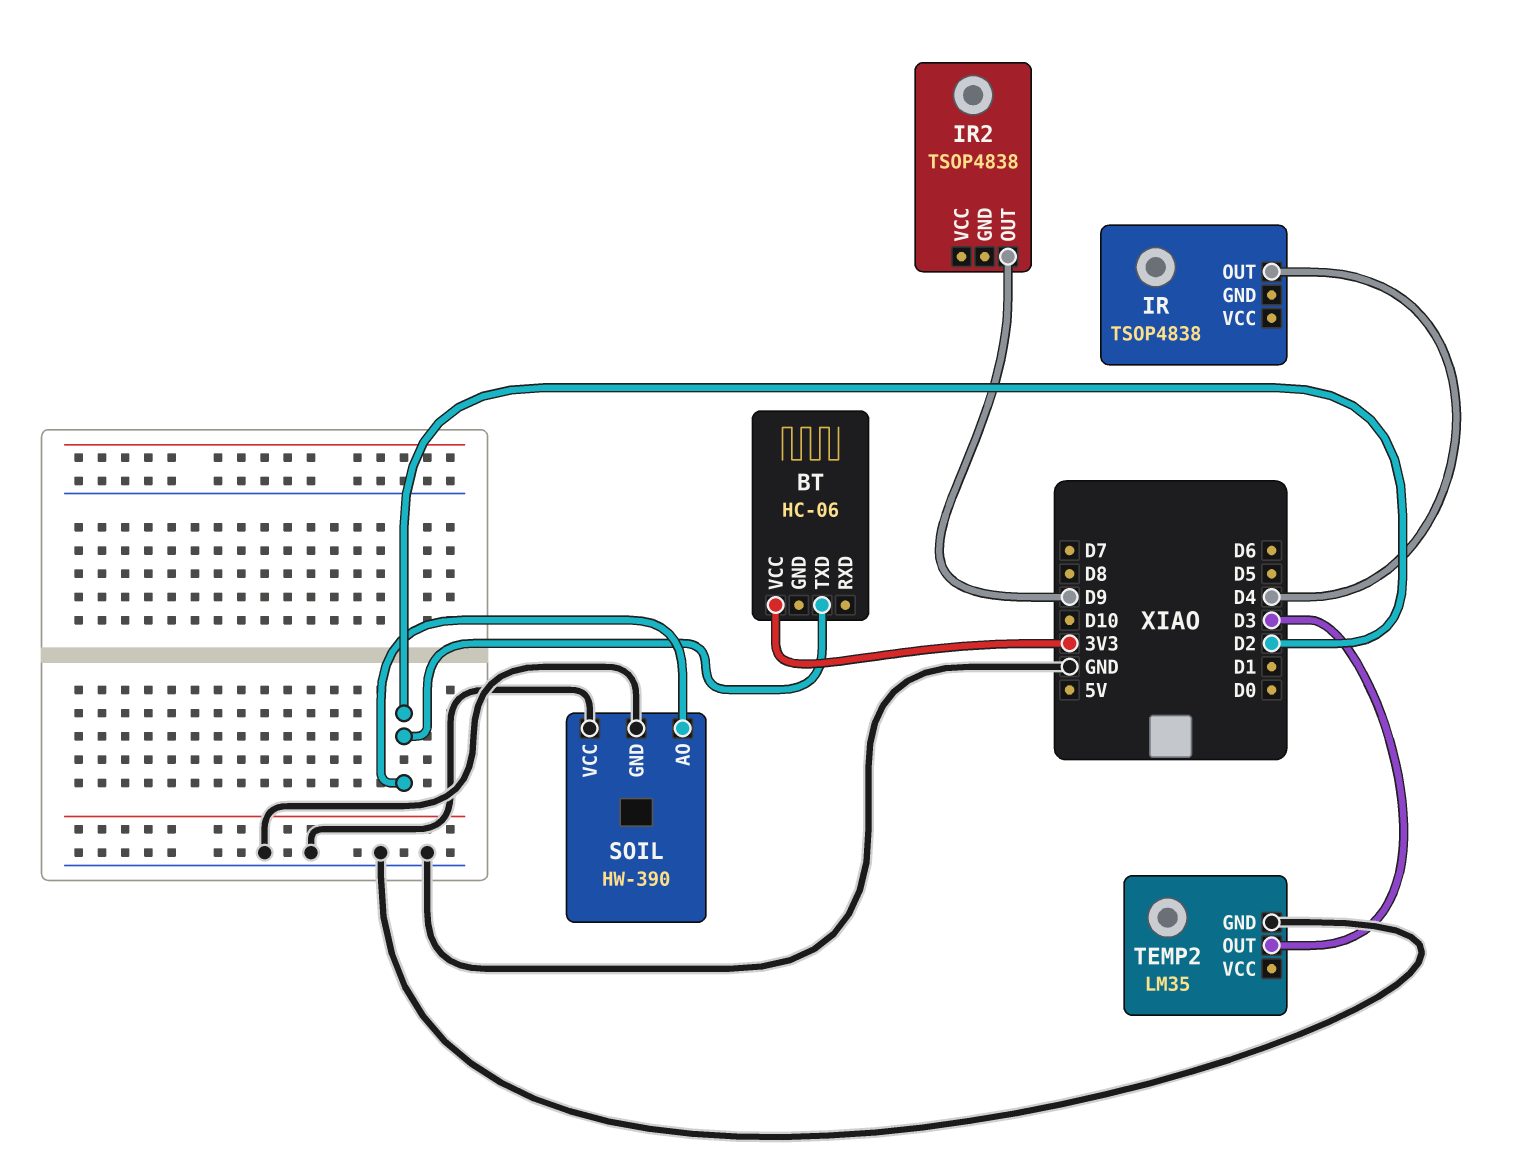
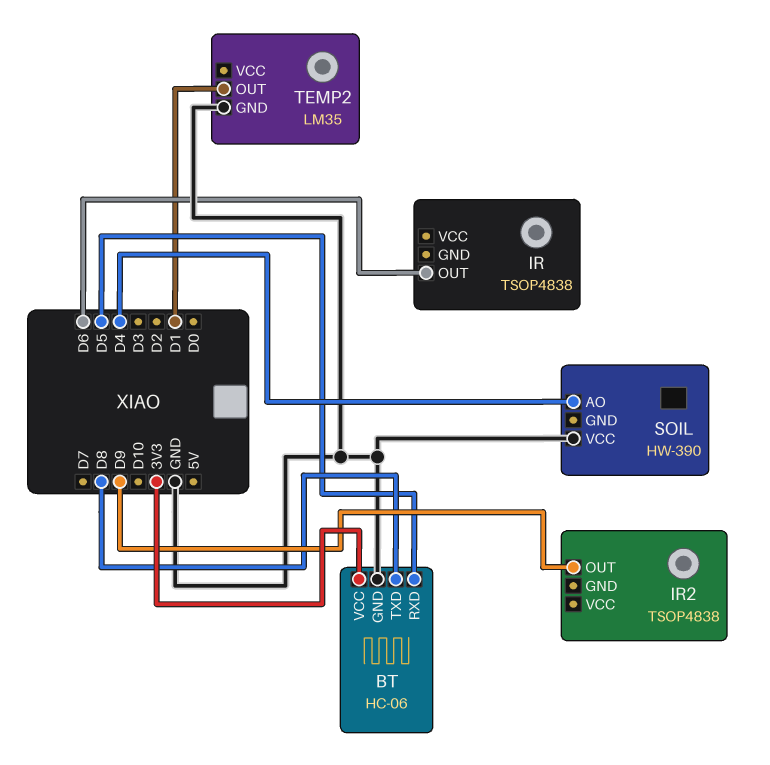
BT pin GND: none -> GND
BT pin RXD: none -> D5
BT pin TXD: D2 -> D8
IR pin OUT: D4 -> D6
SOIL pin AO: D2 -> D4
SOIL pin GND: GND -> none
TEMP2 pin OUT: D3 -> D1

